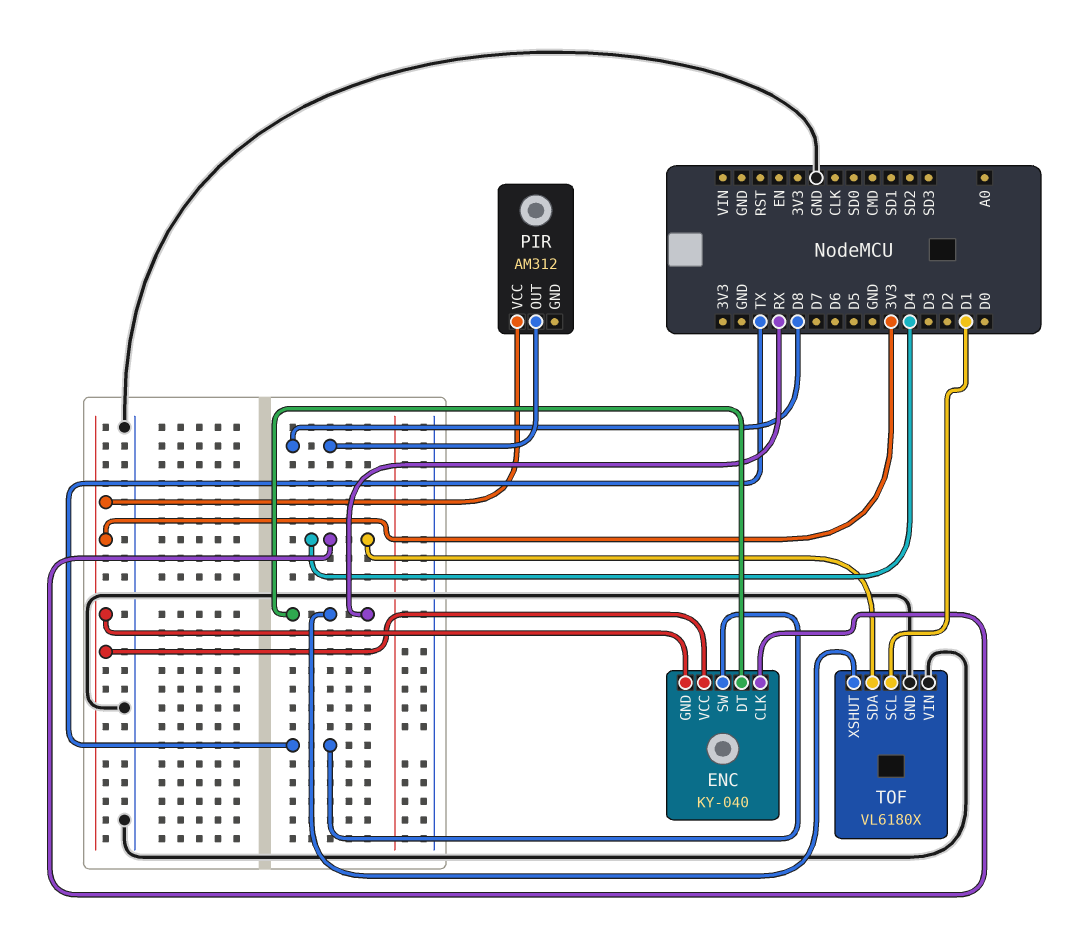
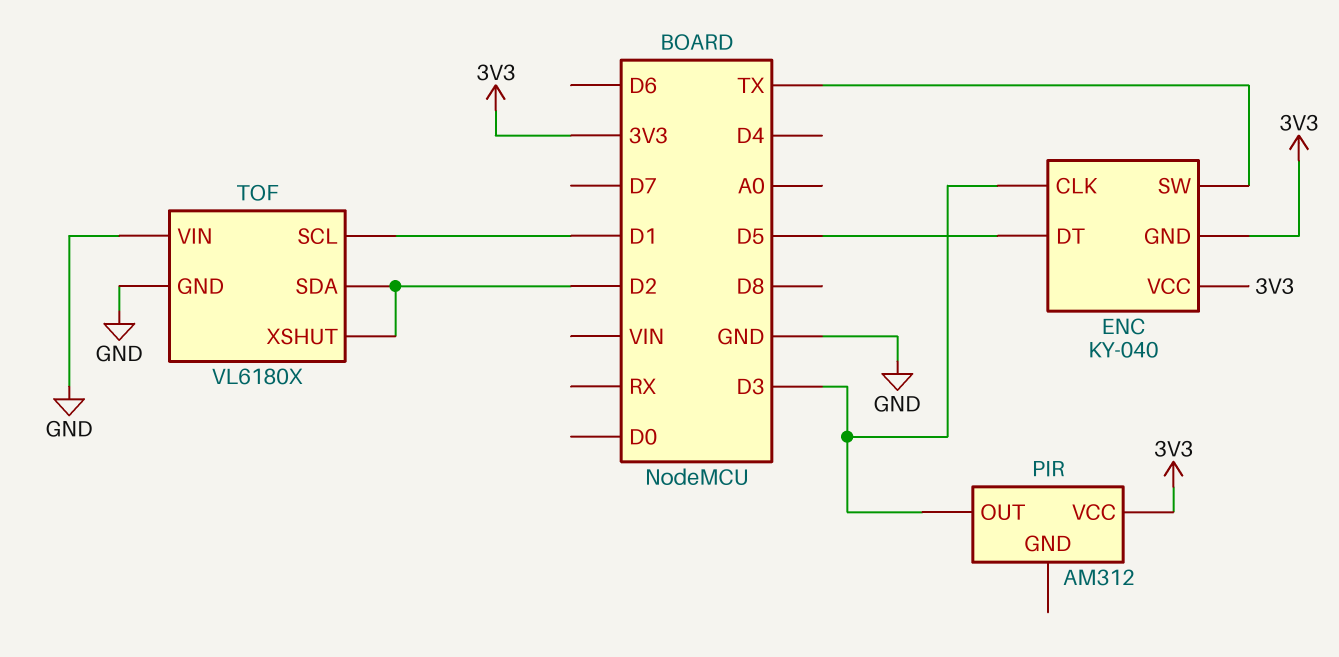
ENC pin CLK: D4 -> D3
ENC pin DT: RX -> D5
PIR pin OUT: D8 -> D3
TOF pin SDA: D4 -> D2
TOF pin XSHUT: RX -> D2

